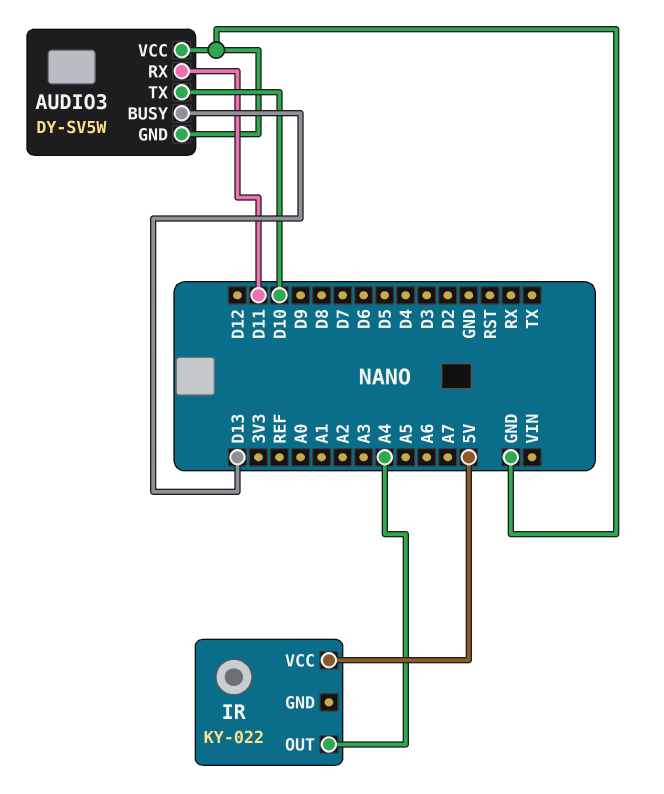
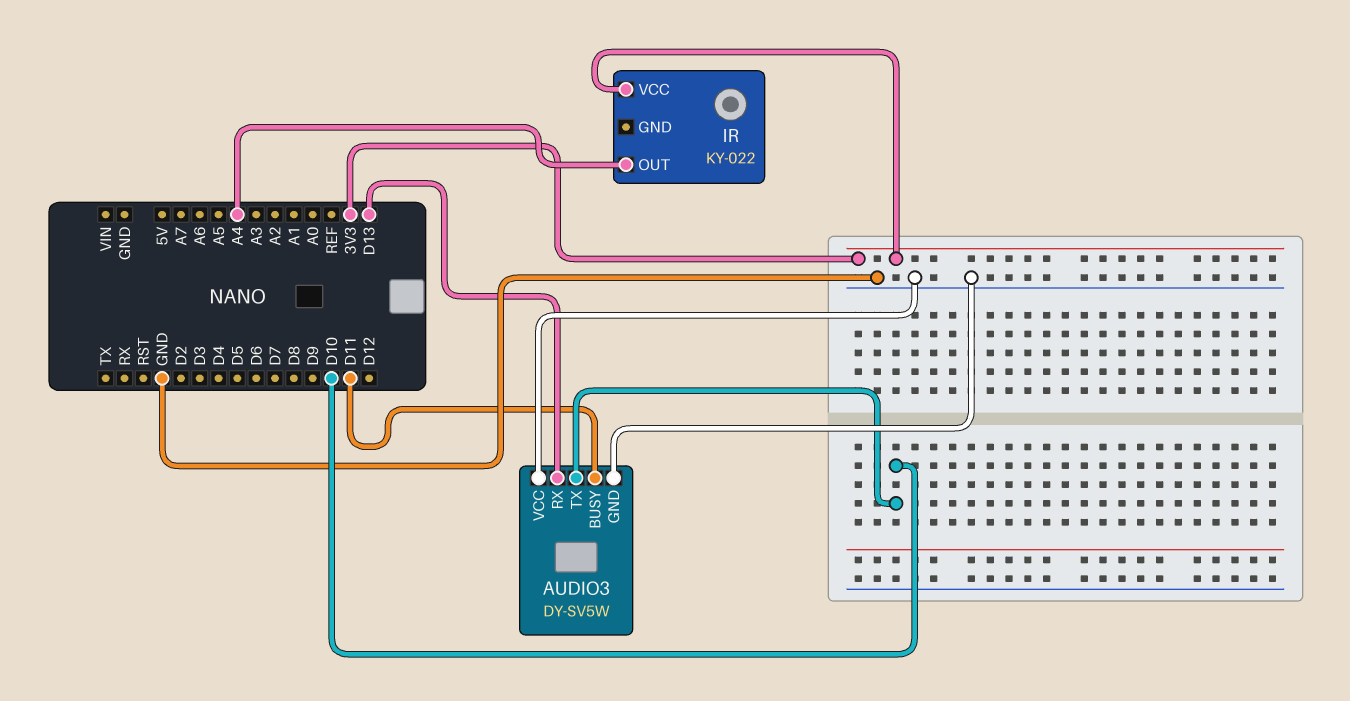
AUDIO3 pin BUSY: D13 -> D11
AUDIO3 pin RX: D11 -> D13
IR pin VCC: 5V -> 3V3

